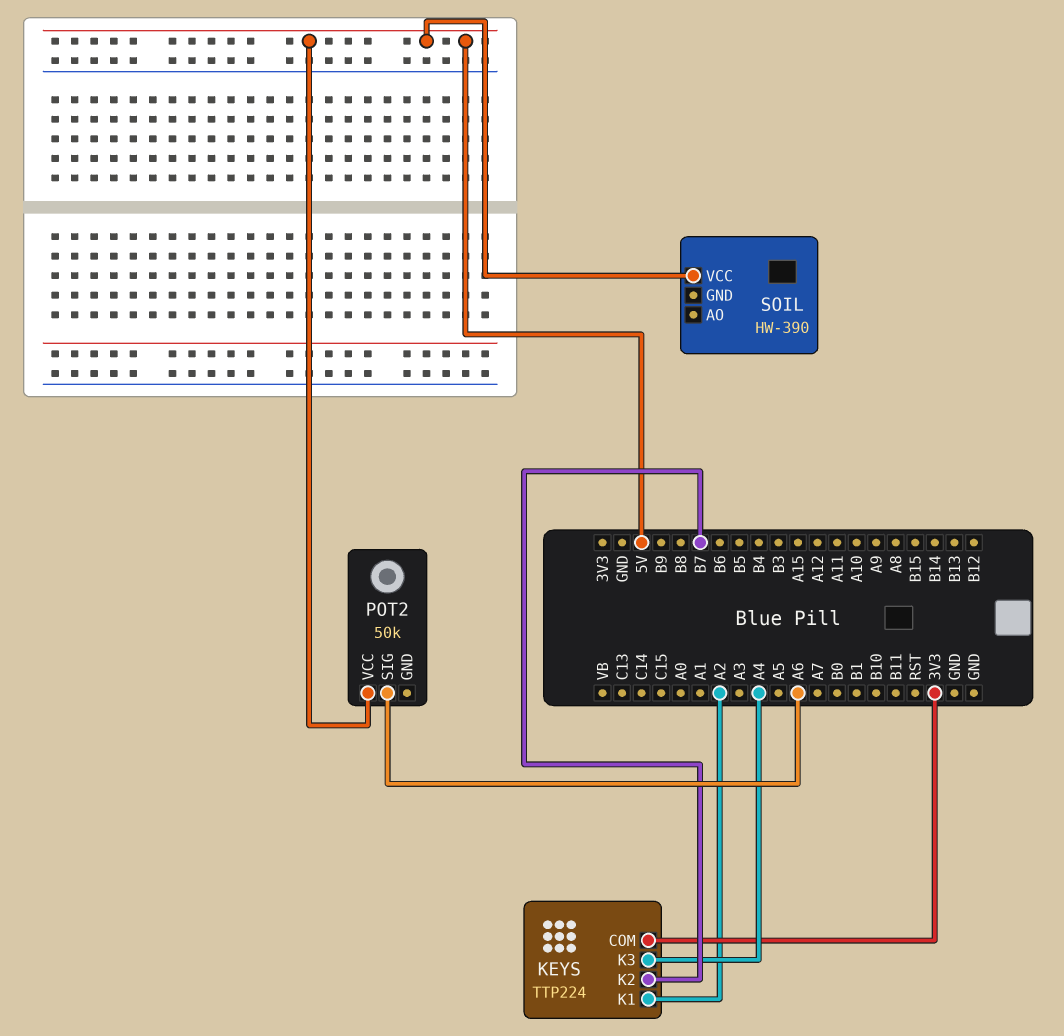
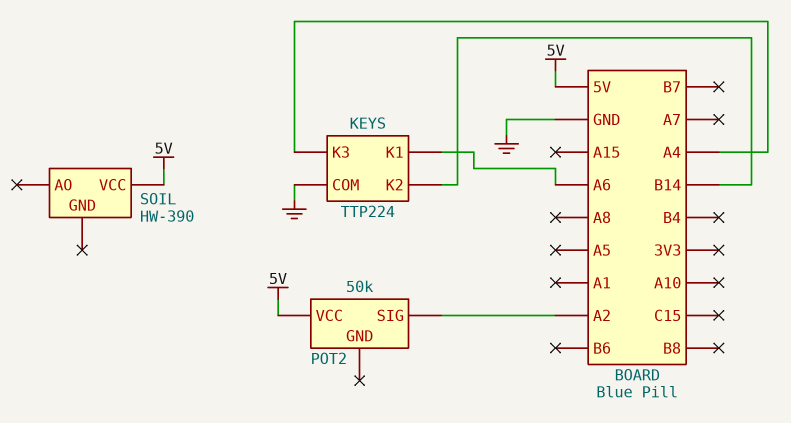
KEYS pin COM: 3V3 -> GND
KEYS pin K1: A2 -> A6
KEYS pin K2: B7 -> B14
POT2 pin SIG: A6 -> A2

